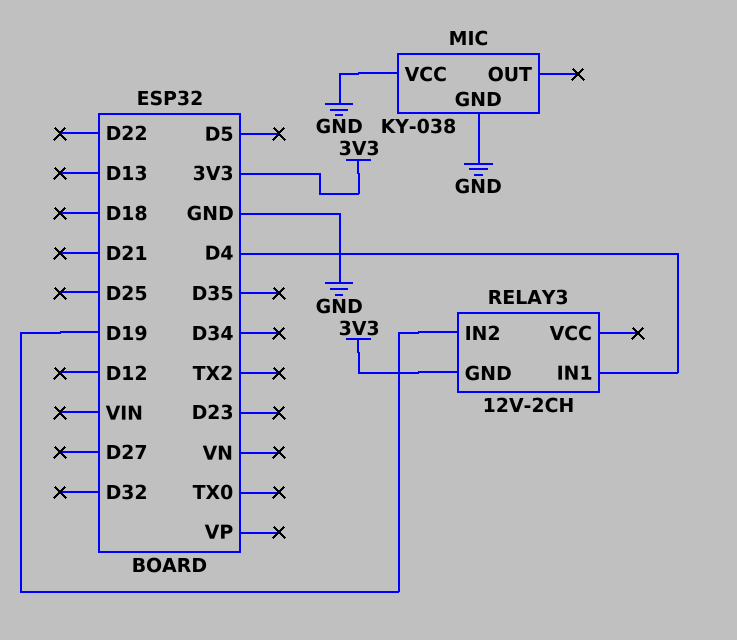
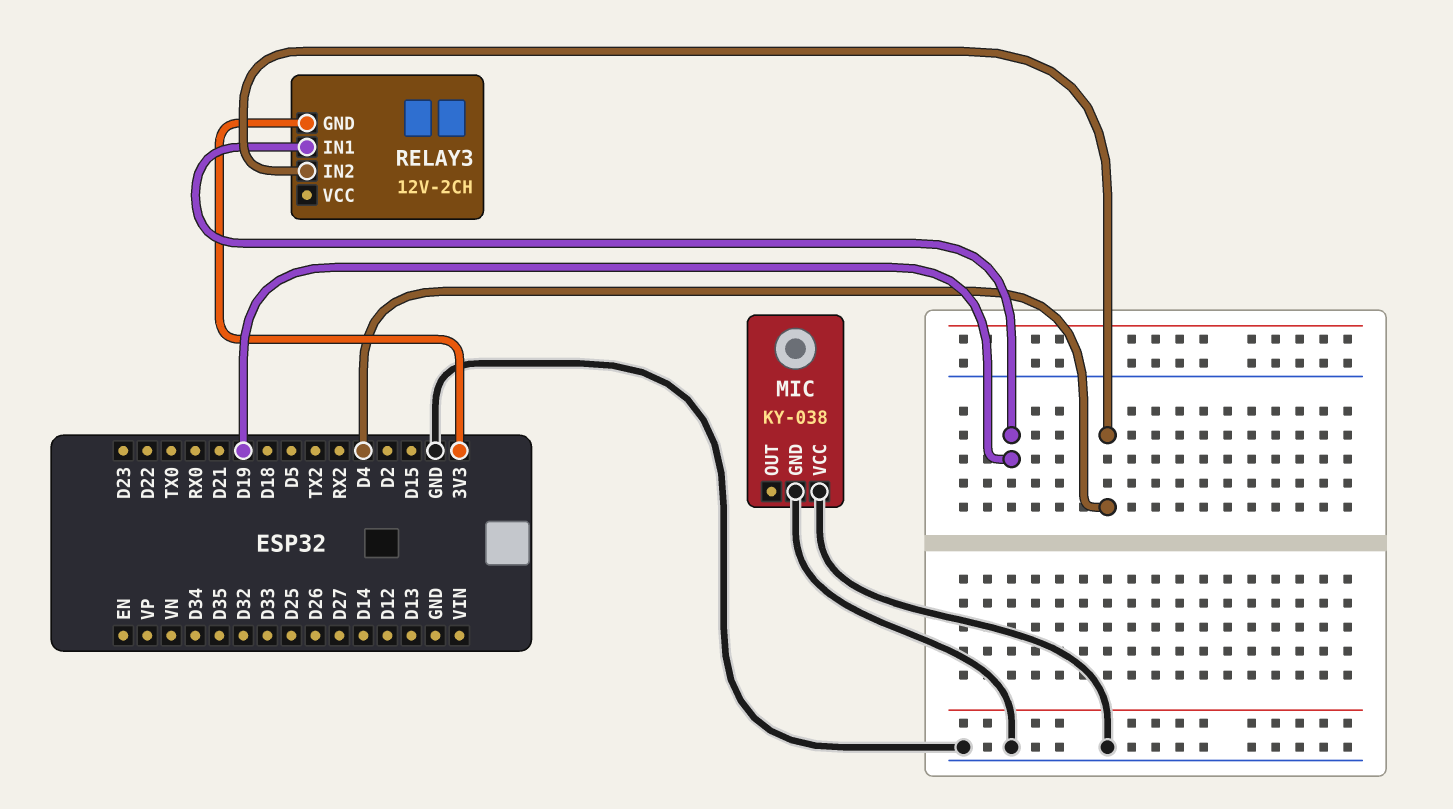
RELAY3 pin IN1: D4 -> D19
RELAY3 pin IN2: D19 -> D4

